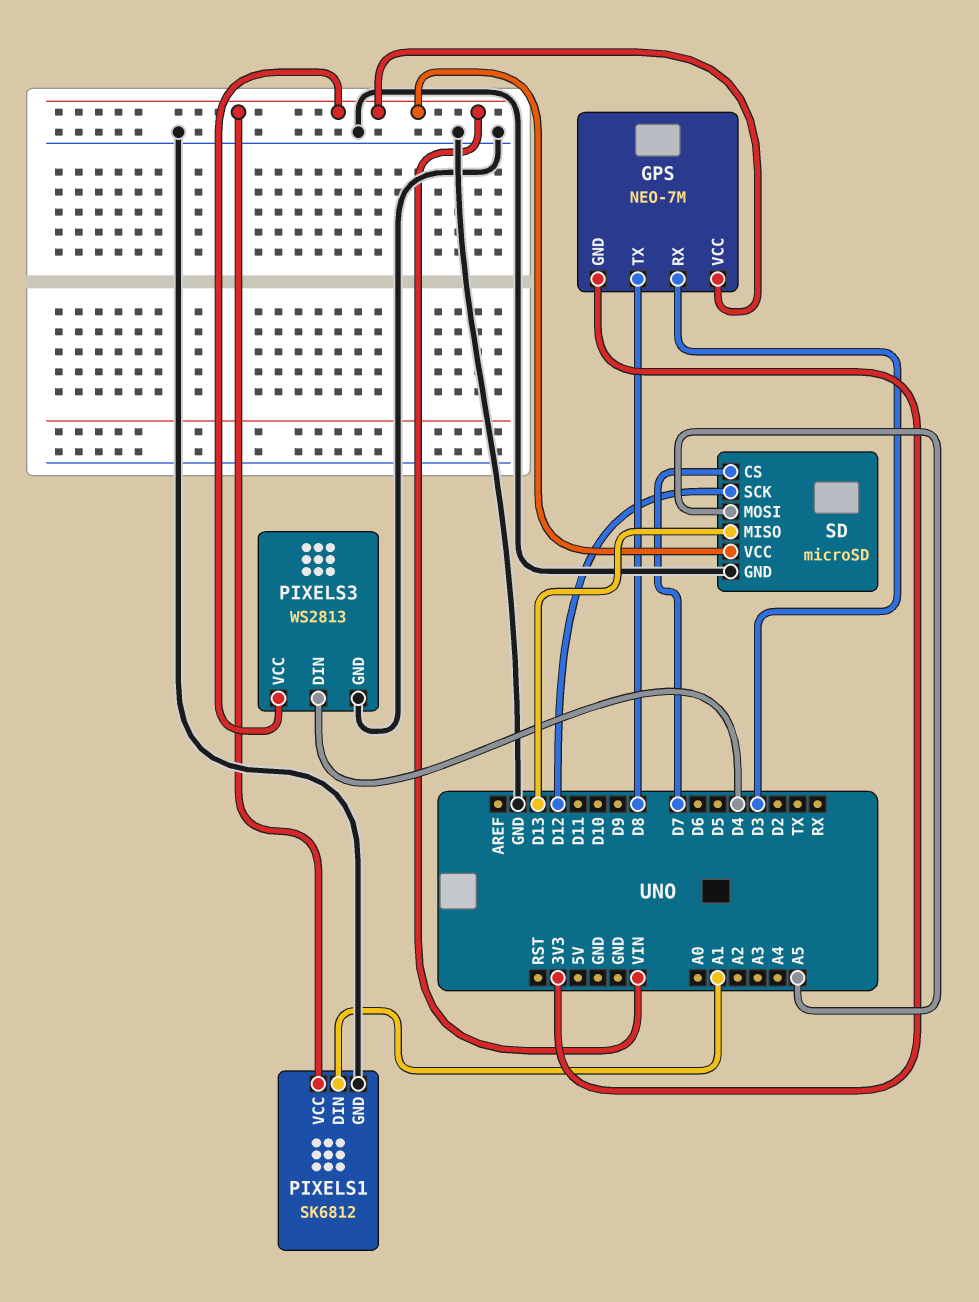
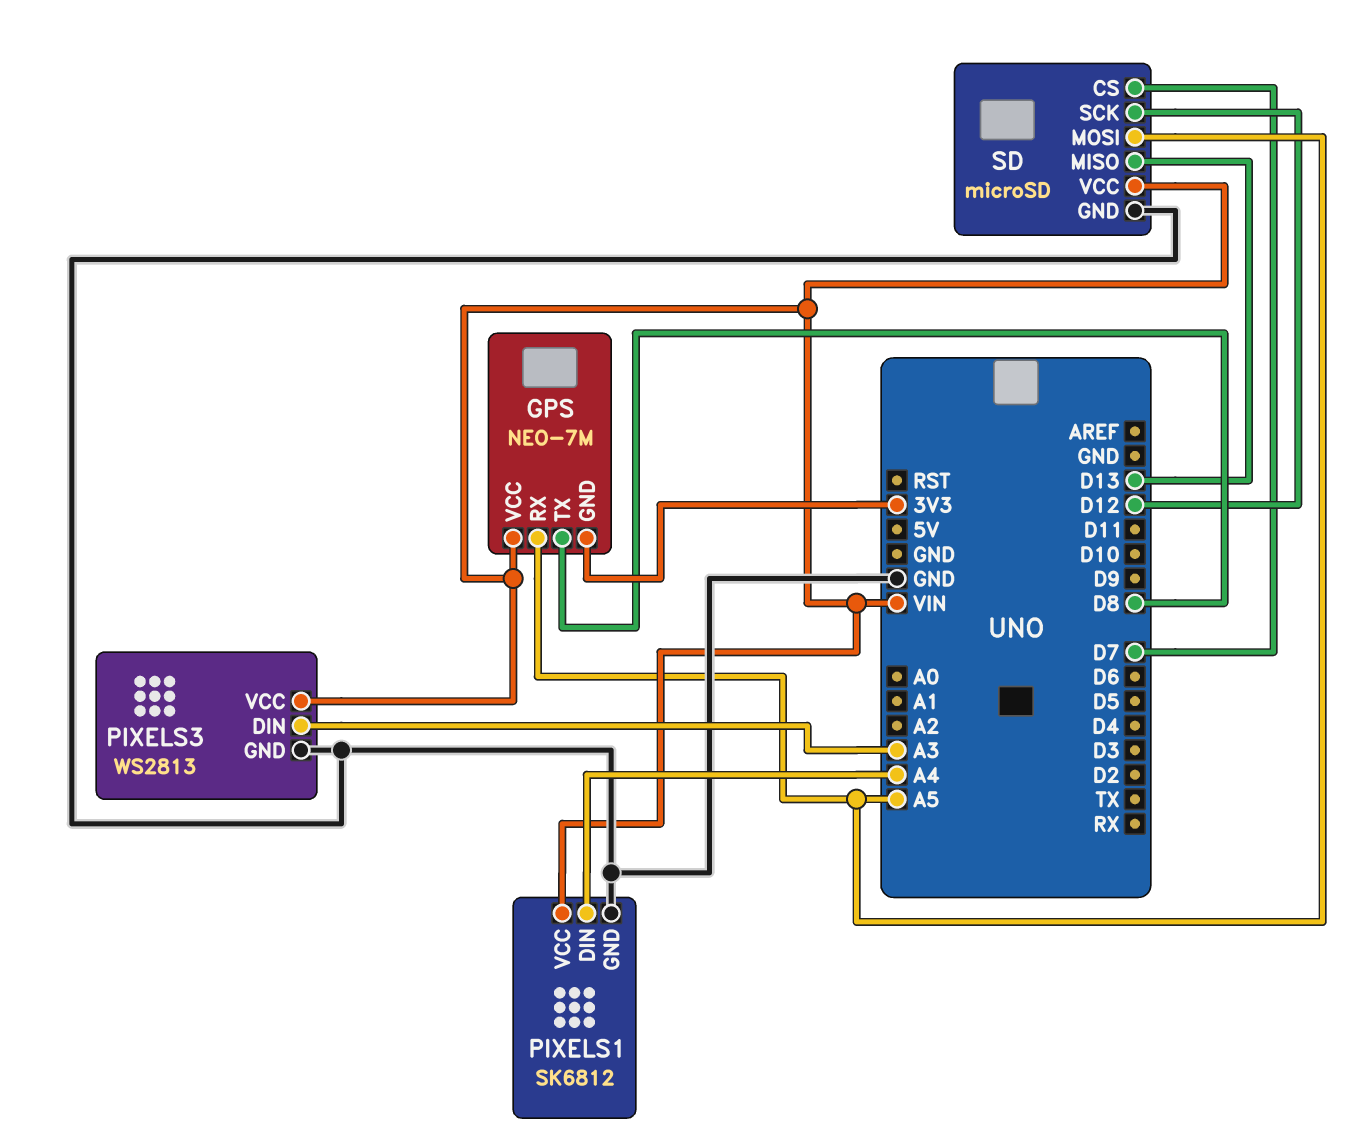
GPS pin RX: D3 -> A5
PIXELS1 pin DIN: A1 -> A4
PIXELS3 pin DIN: D4 -> A3

